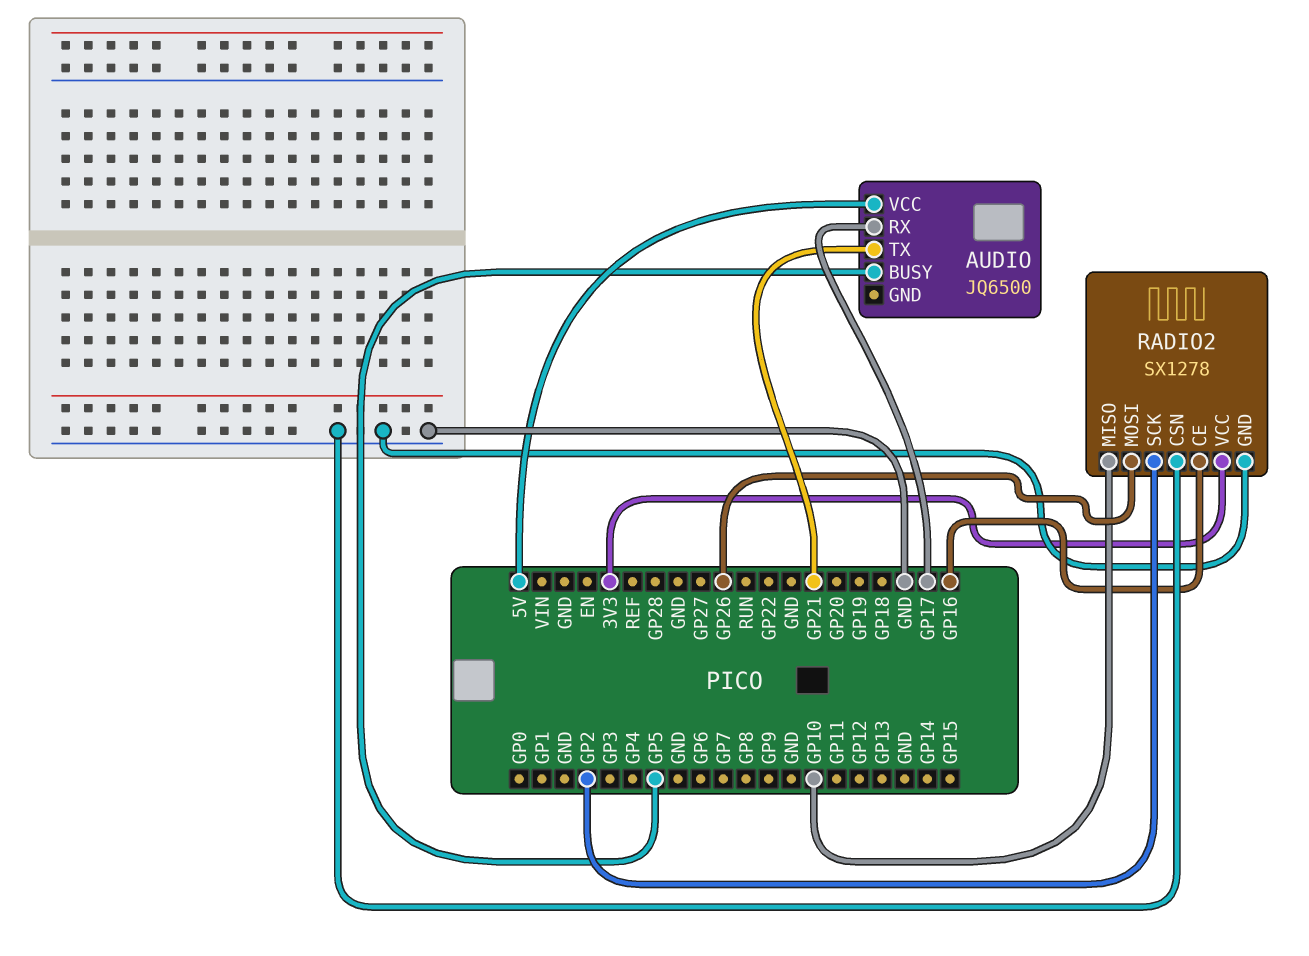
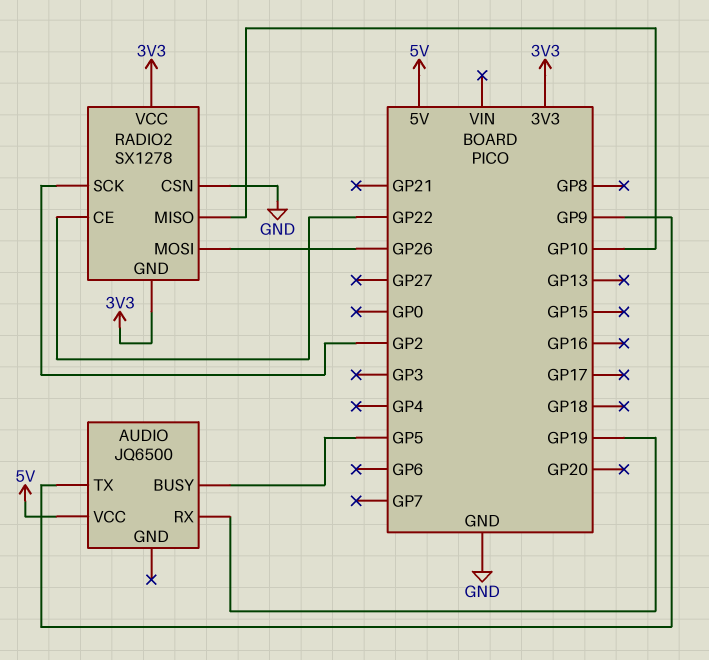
AUDIO pin RX: GP17 -> GP19
AUDIO pin TX: GP21 -> GP9
RADIO2 pin CE: GP16 -> GP22
RADIO2 pin GND: GND -> 3V3

